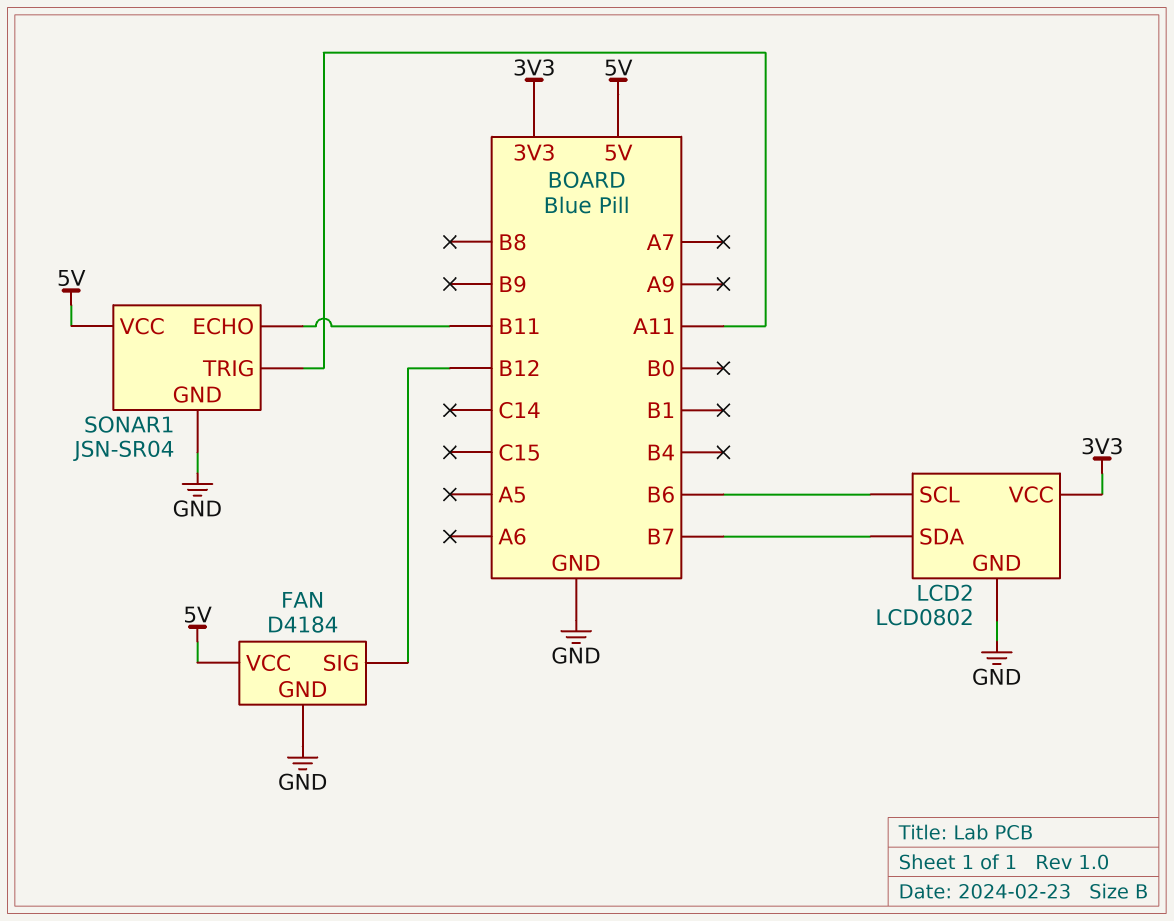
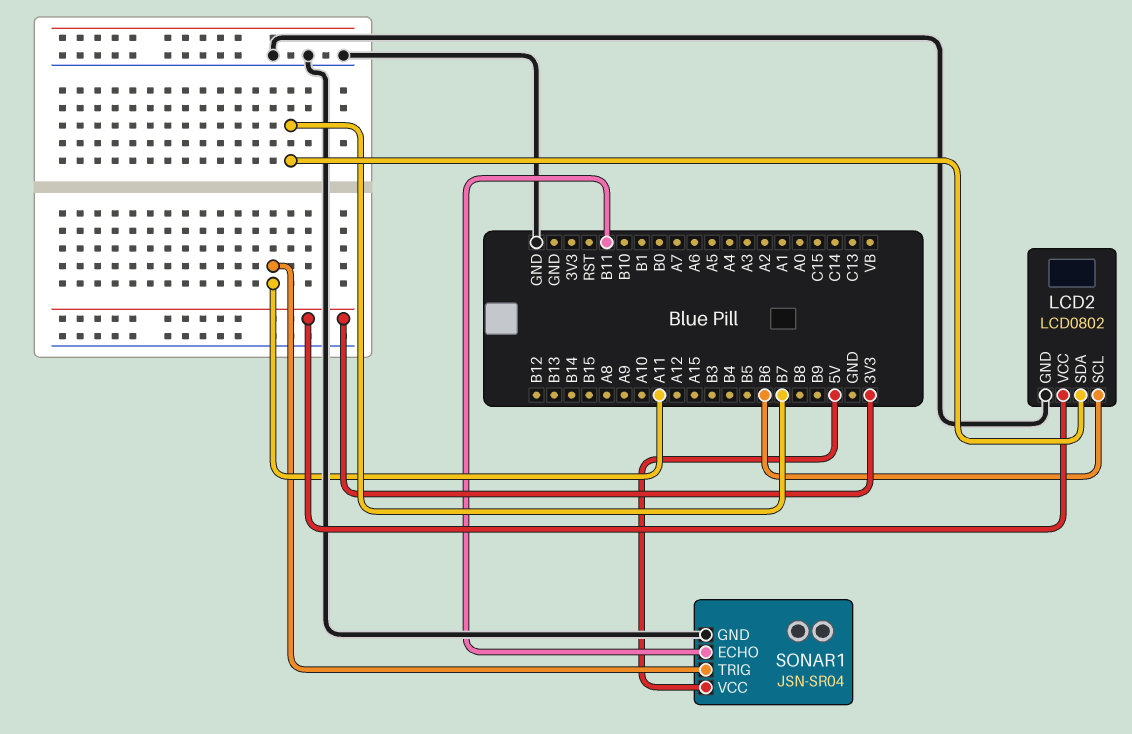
FAN: D4184 -> none
FAN pin GND: GND -> none
FAN pin SIG: B12 -> none
FAN pin VCC: 5V -> none

